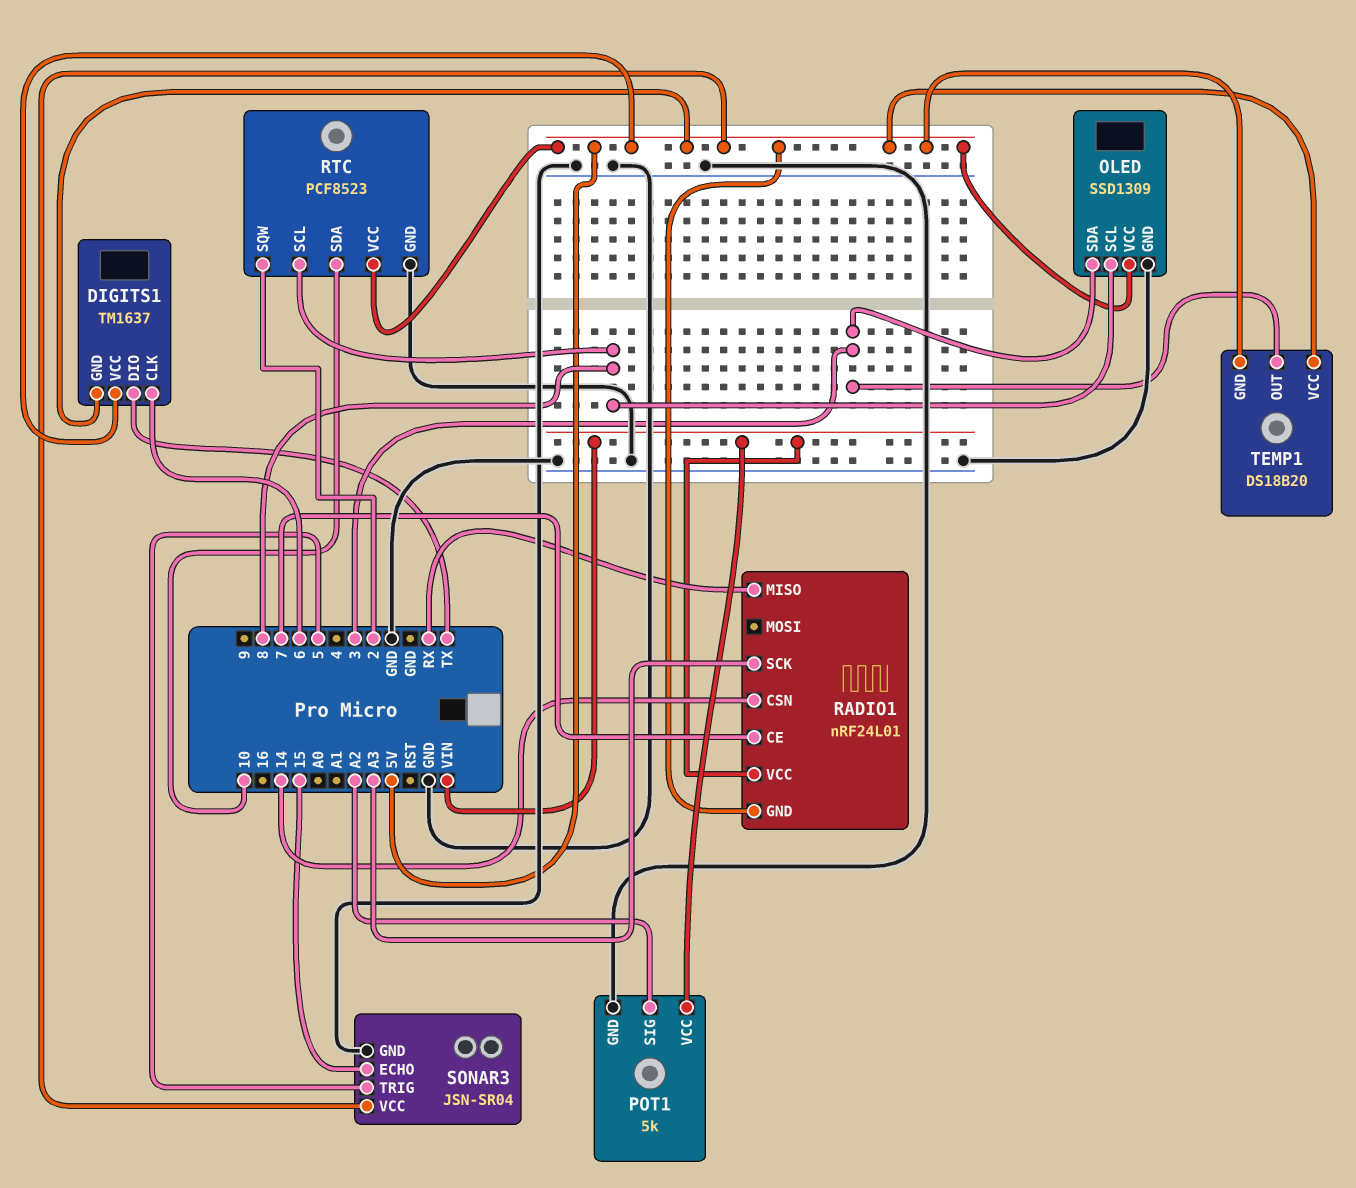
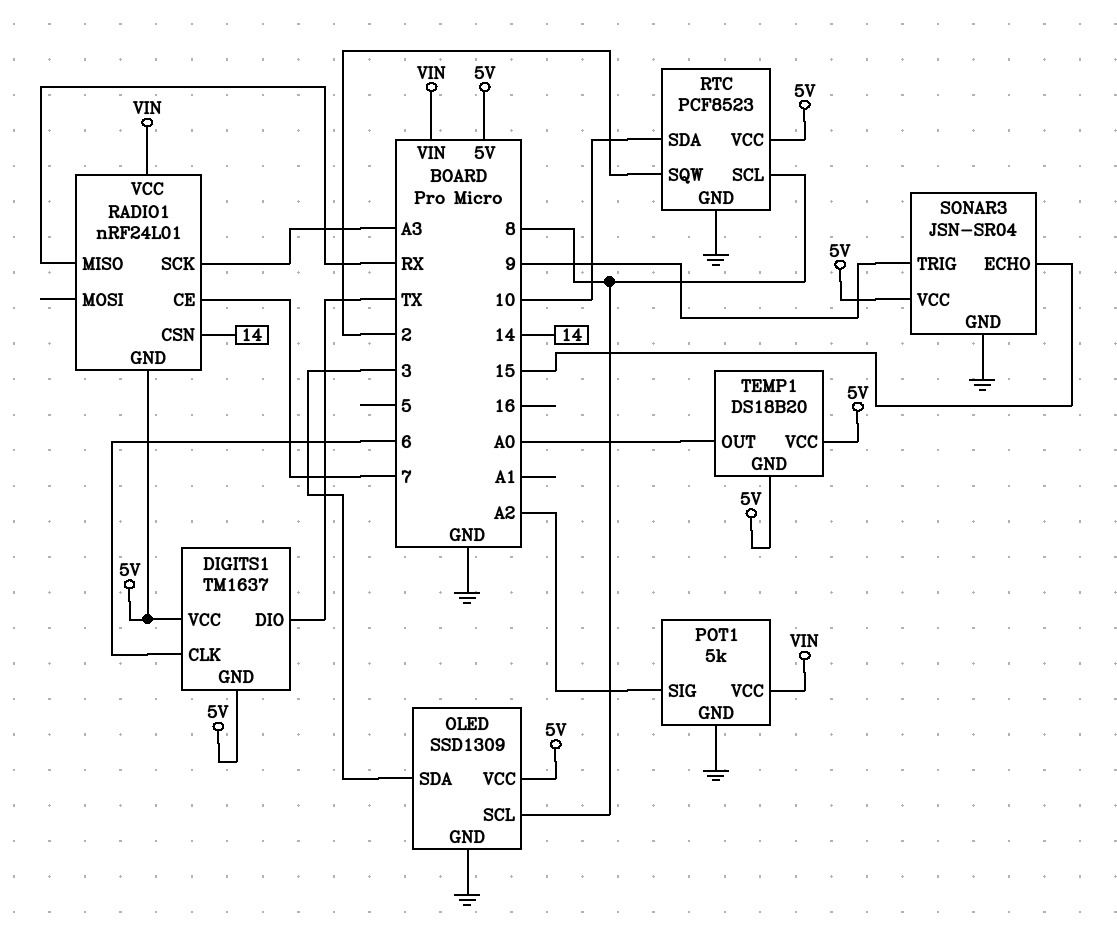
SONAR3 pin TRIG: 5 -> 9
TEMP1 pin OUT: 3 -> A0

